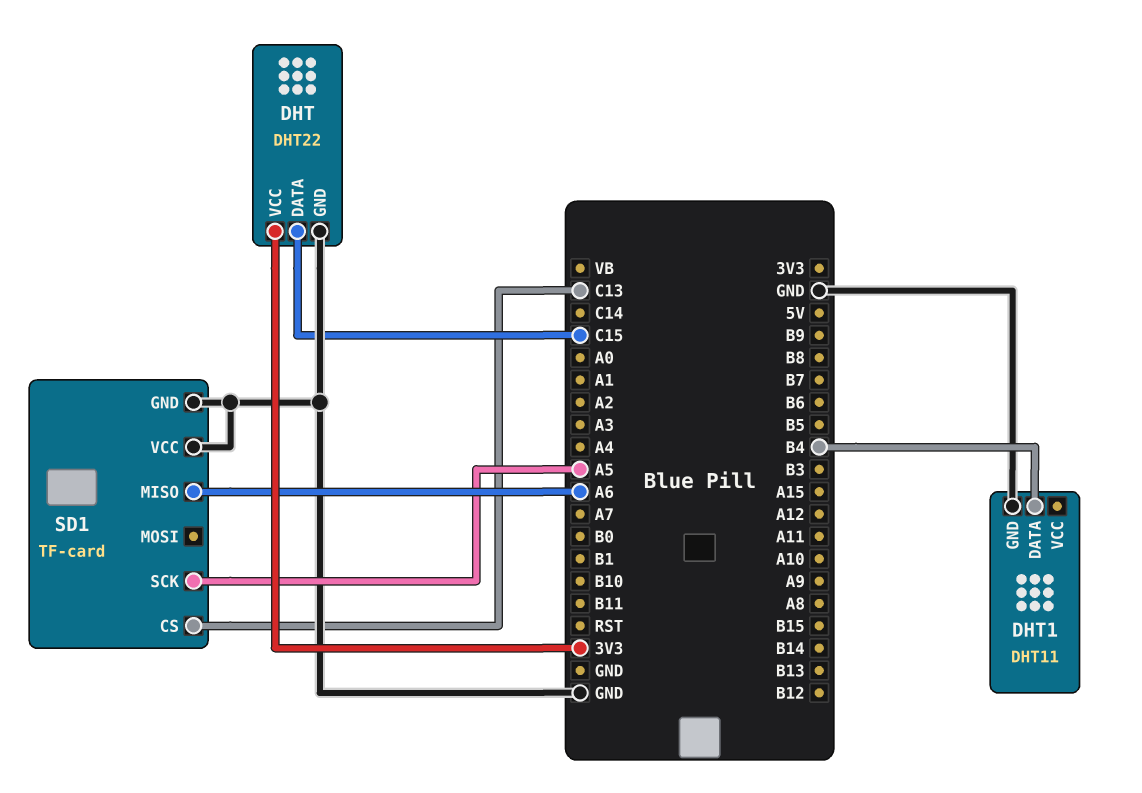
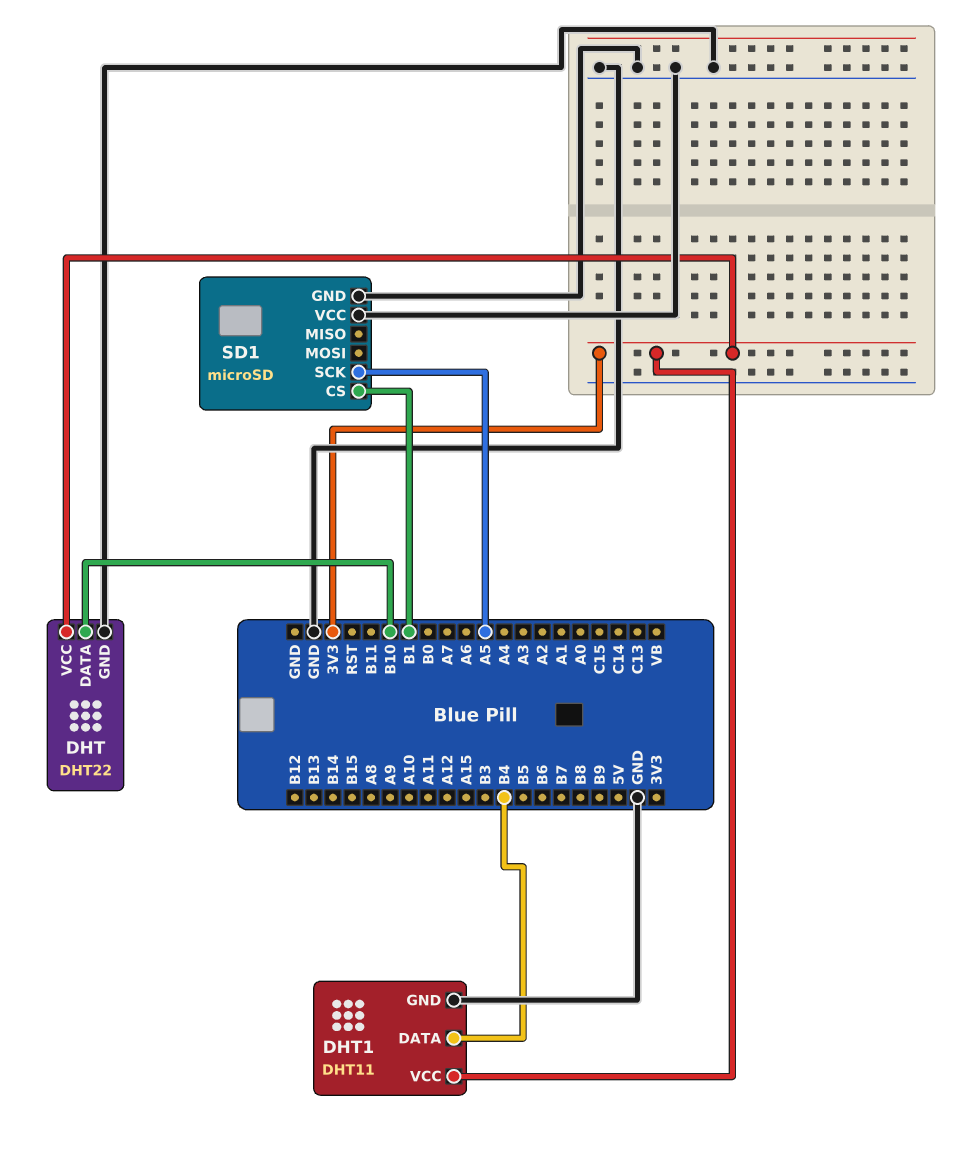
DHT pin DATA: C15 -> B10
DHT1 pin VCC: none -> 3V3
SD1: TF-card -> microSD
SD1 pin CS: C13 -> B1
SD1 pin MISO: A6 -> none

